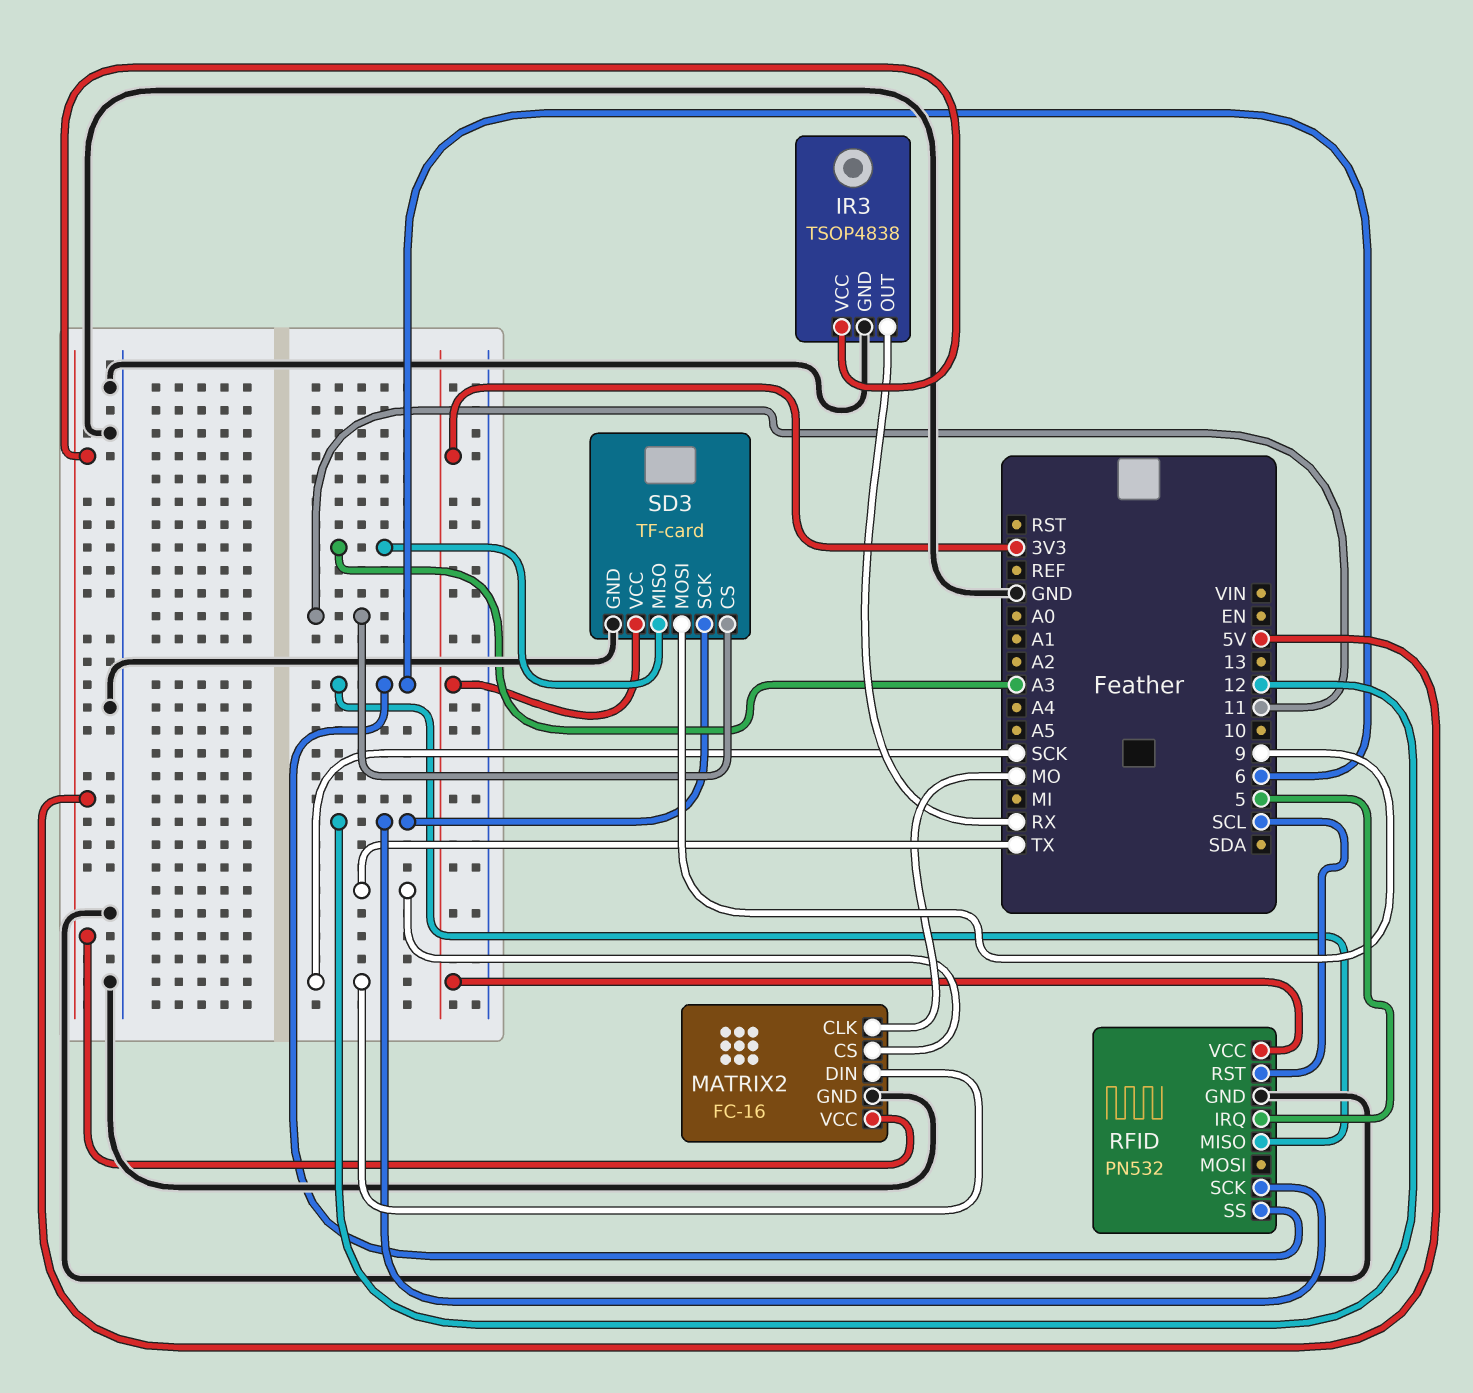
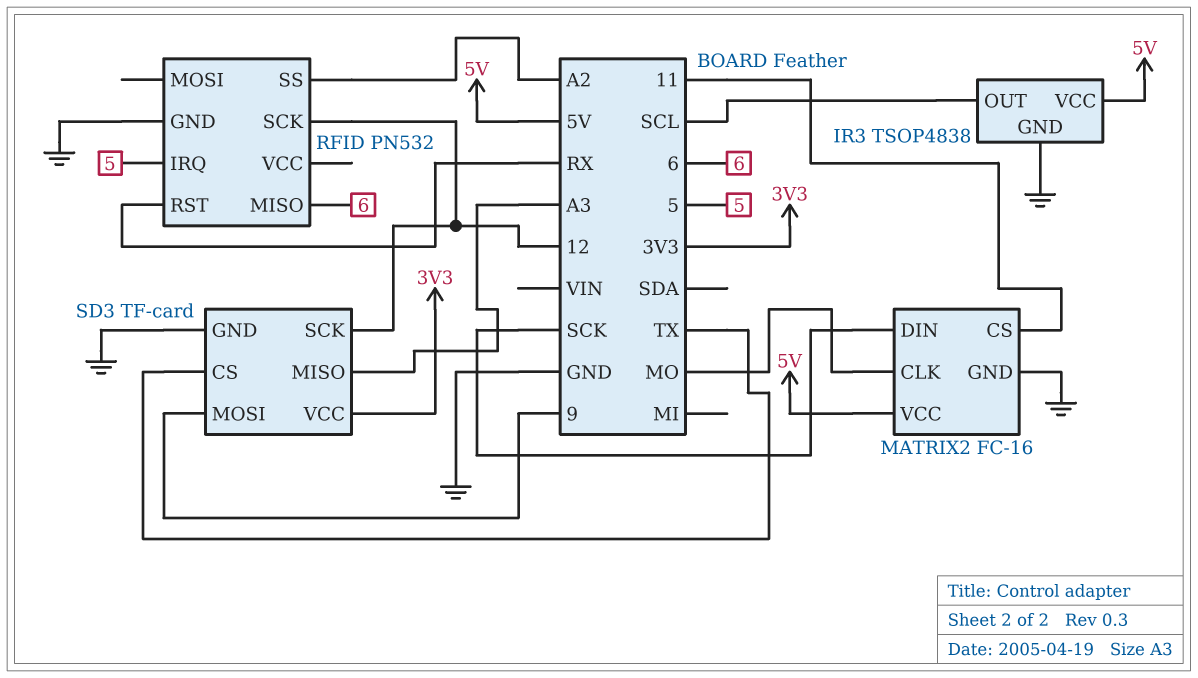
IR3 pin OUT: RX -> SCL
MATRIX2 pin CS: TX -> 11
RFID pin RST: SCL -> RX
RFID pin SS: 6 -> A2
RFID pin VCC: 3V3 -> none
SD3 pin CS: 11 -> TX

